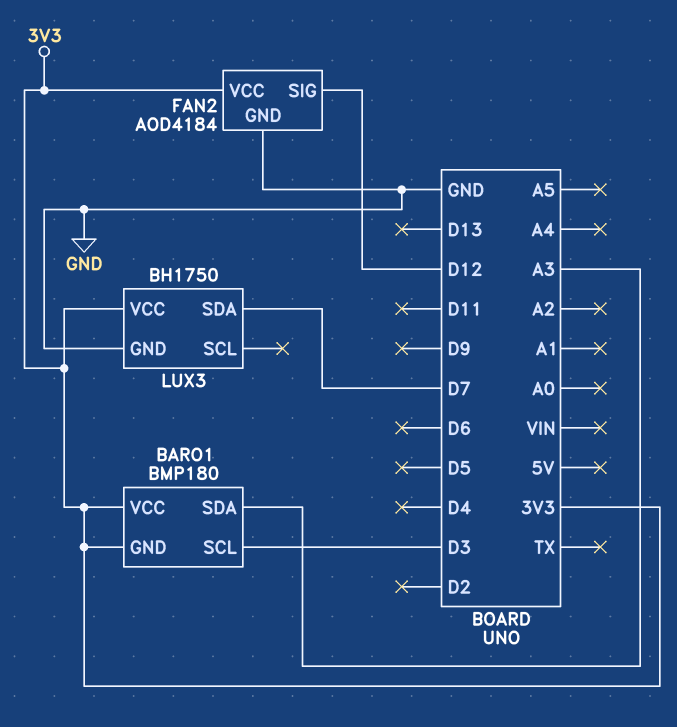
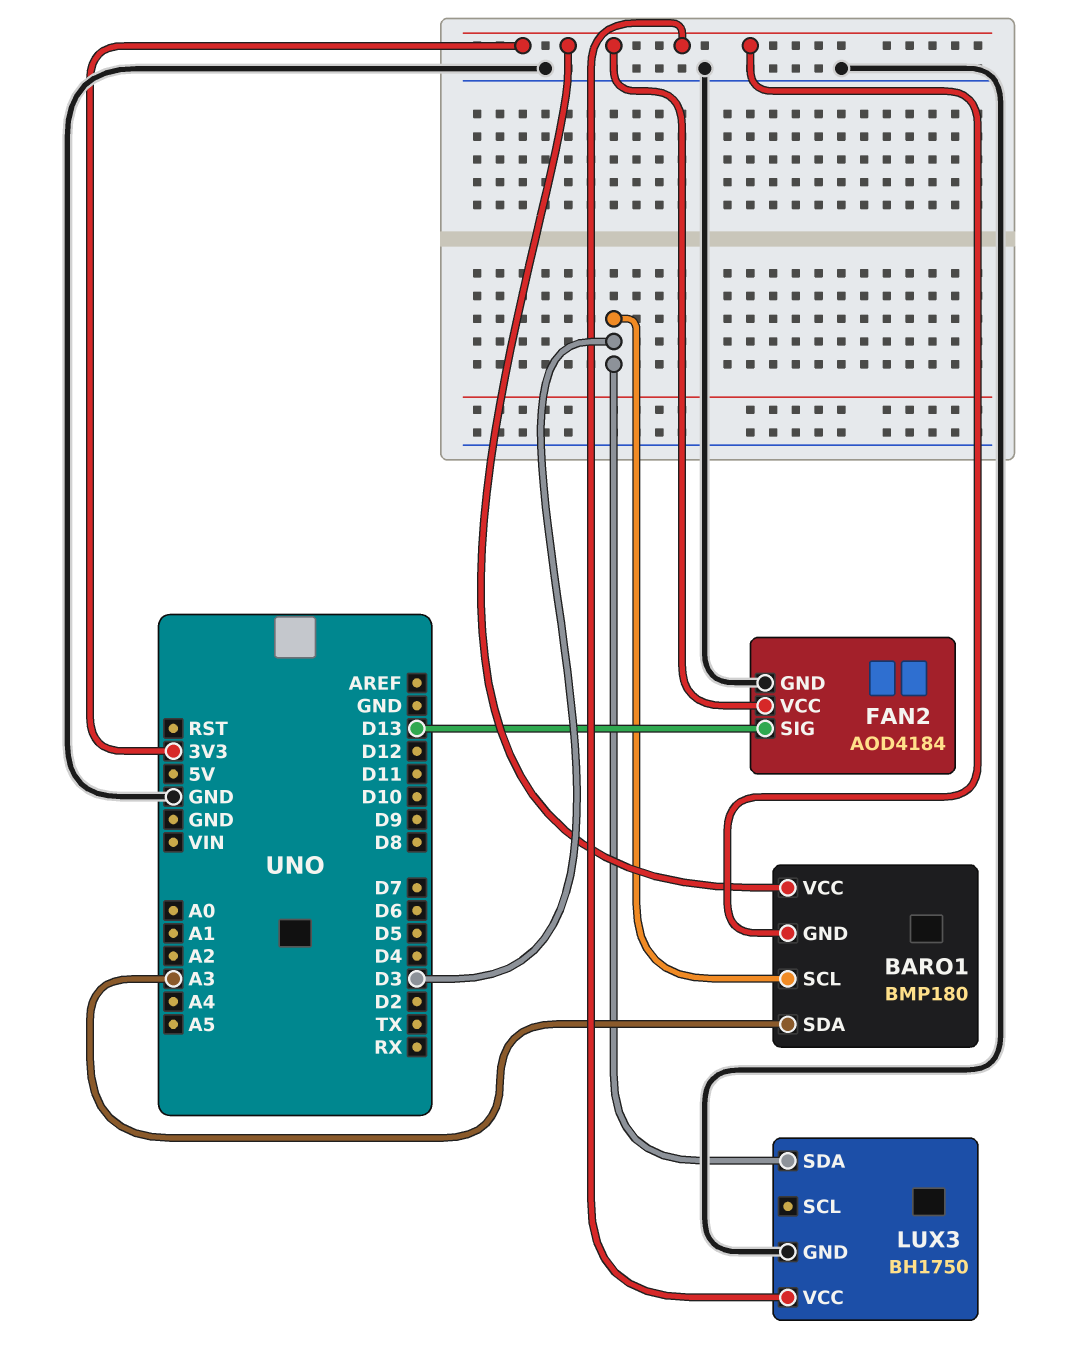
FAN2 pin SIG: D12 -> D13
LUX3 pin SDA: D7 -> D3

